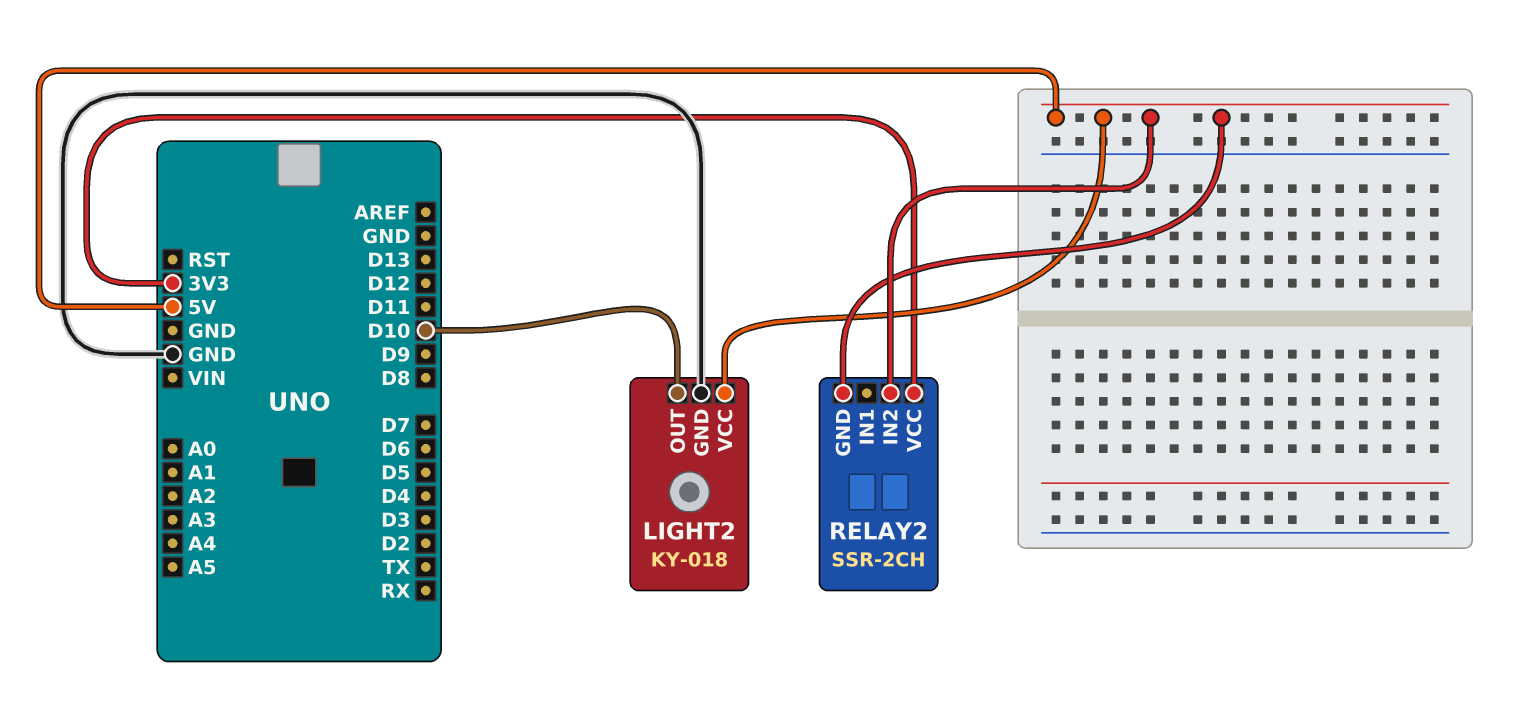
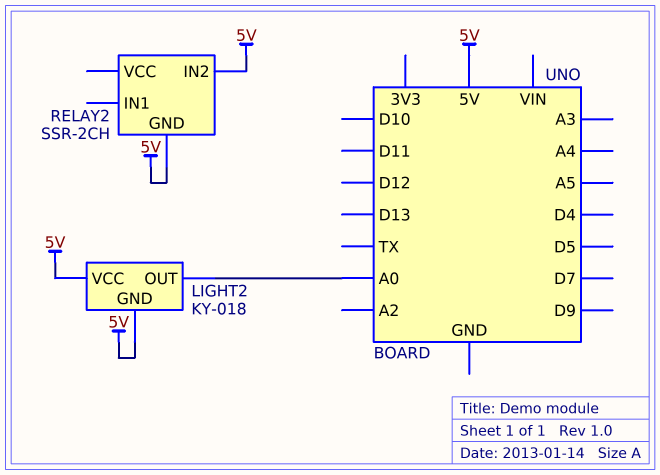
LIGHT2 pin GND: GND -> 5V
LIGHT2 pin OUT: D10 -> A0
RELAY2 pin VCC: 3V3 -> none

